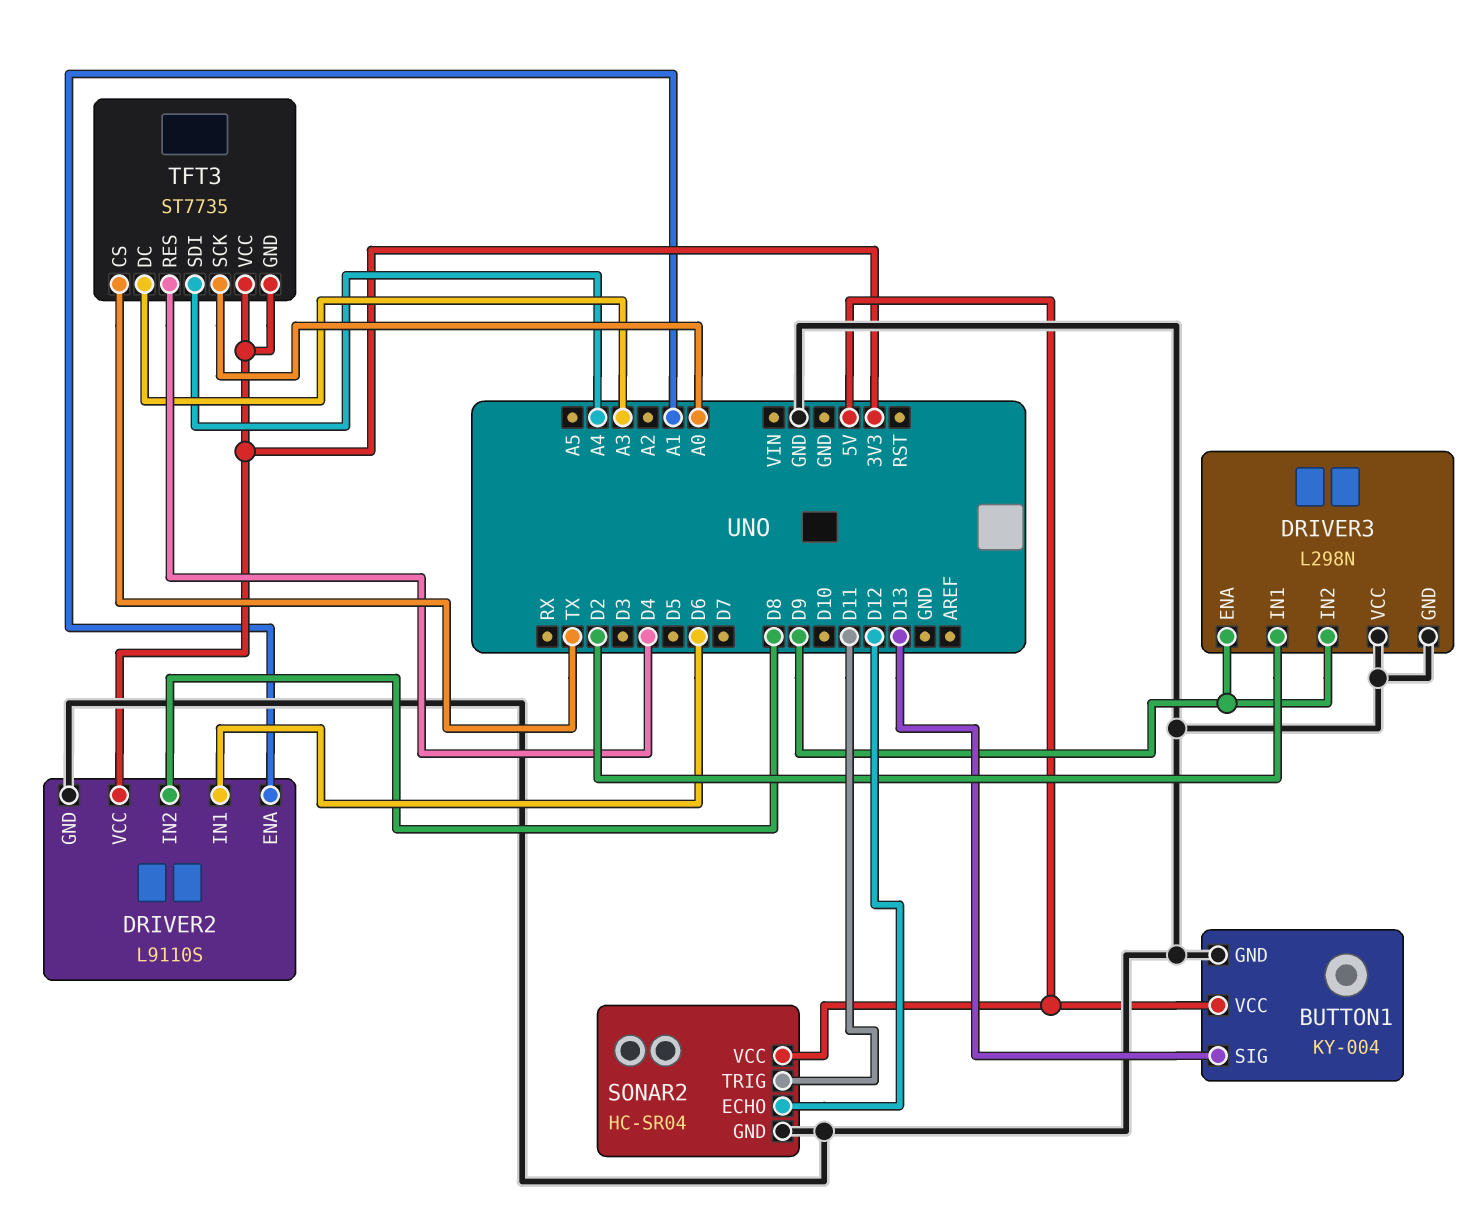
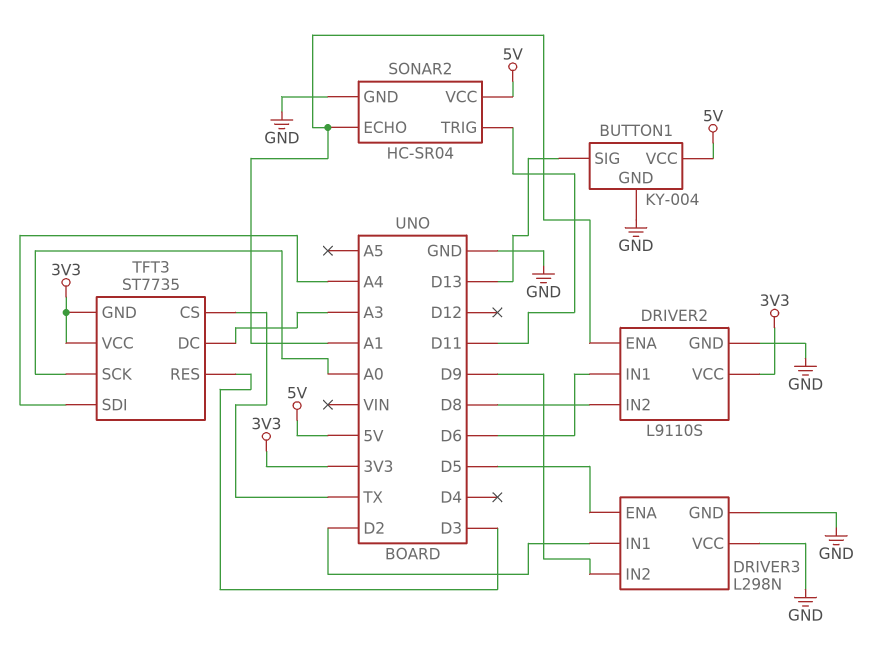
DRIVER3 pin ENA: D9 -> D5
SONAR2 pin ECHO: D12 -> A1
TFT3 pin RES: D4 -> D3

